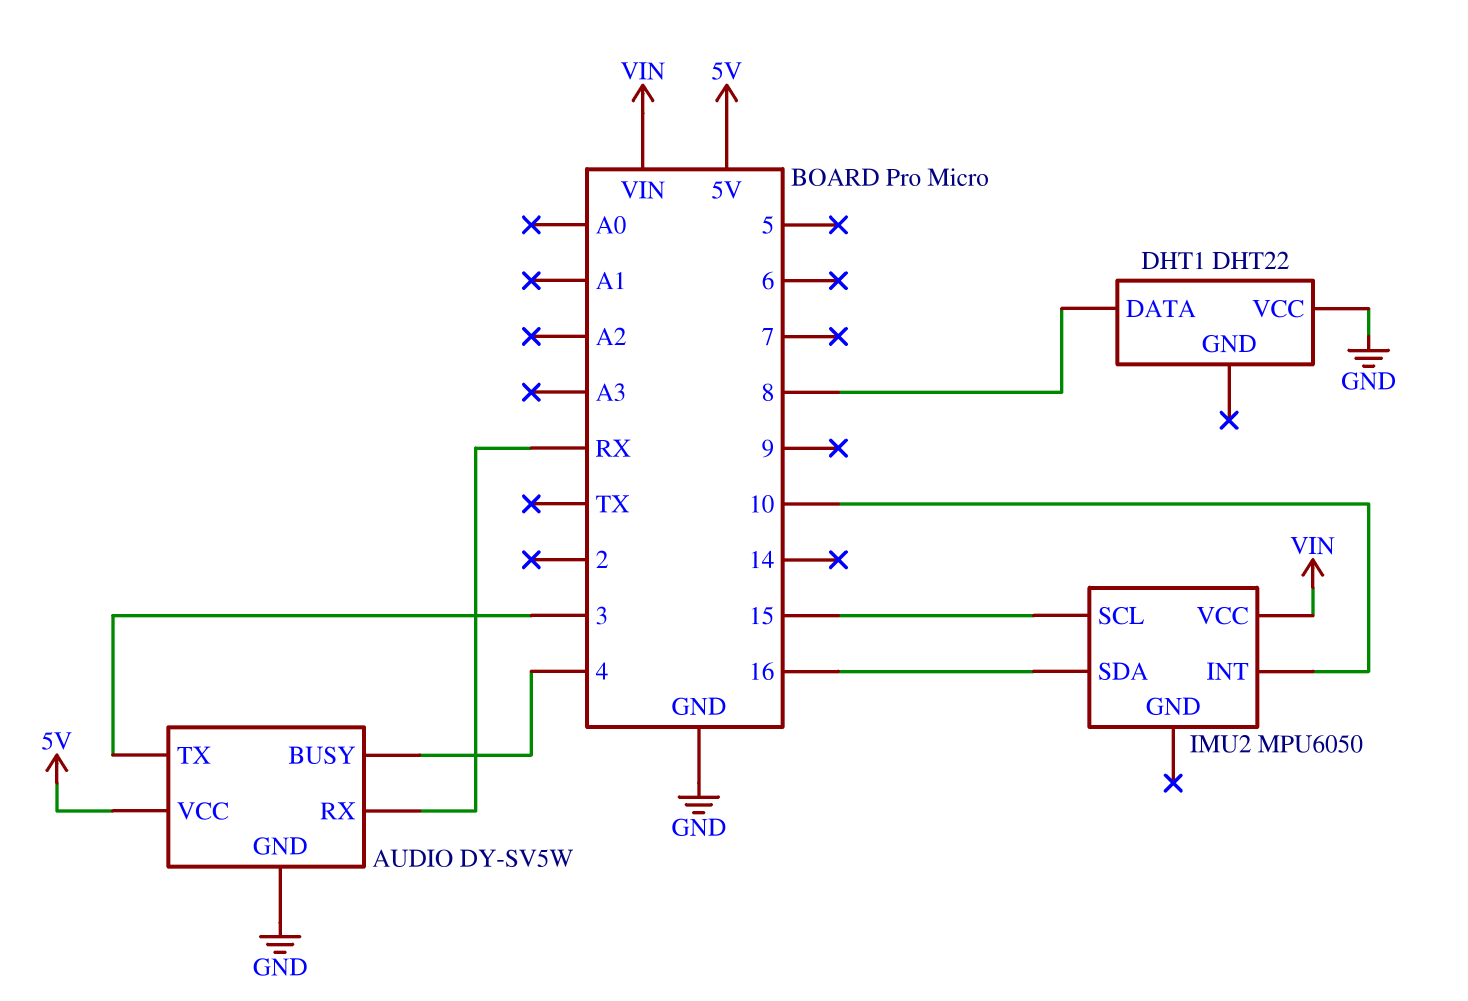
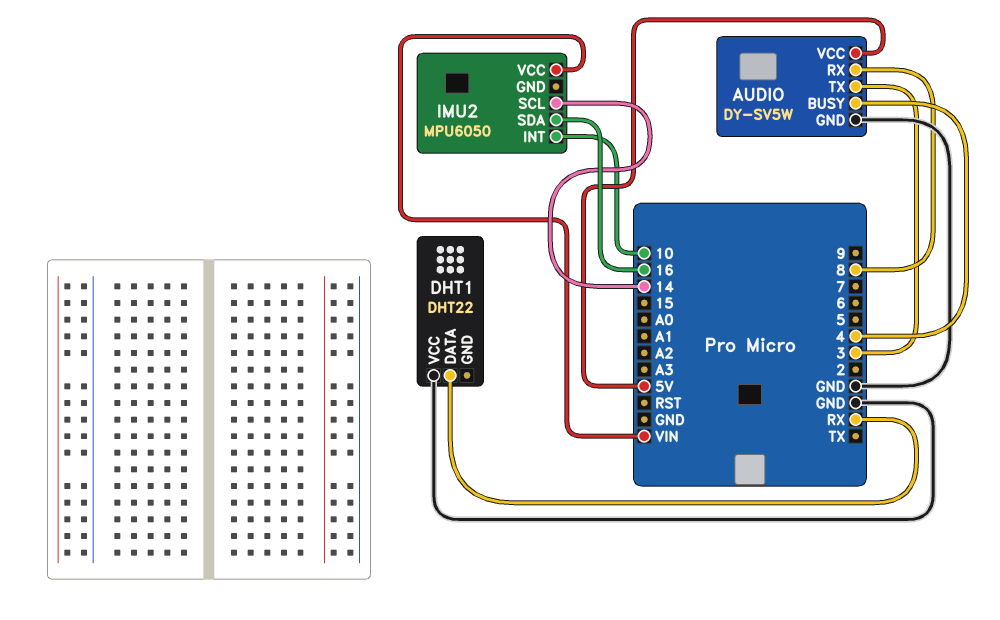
AUDIO pin RX: RX -> 8
DHT1 pin DATA: 8 -> RX
IMU2 pin SCL: 15 -> 14

